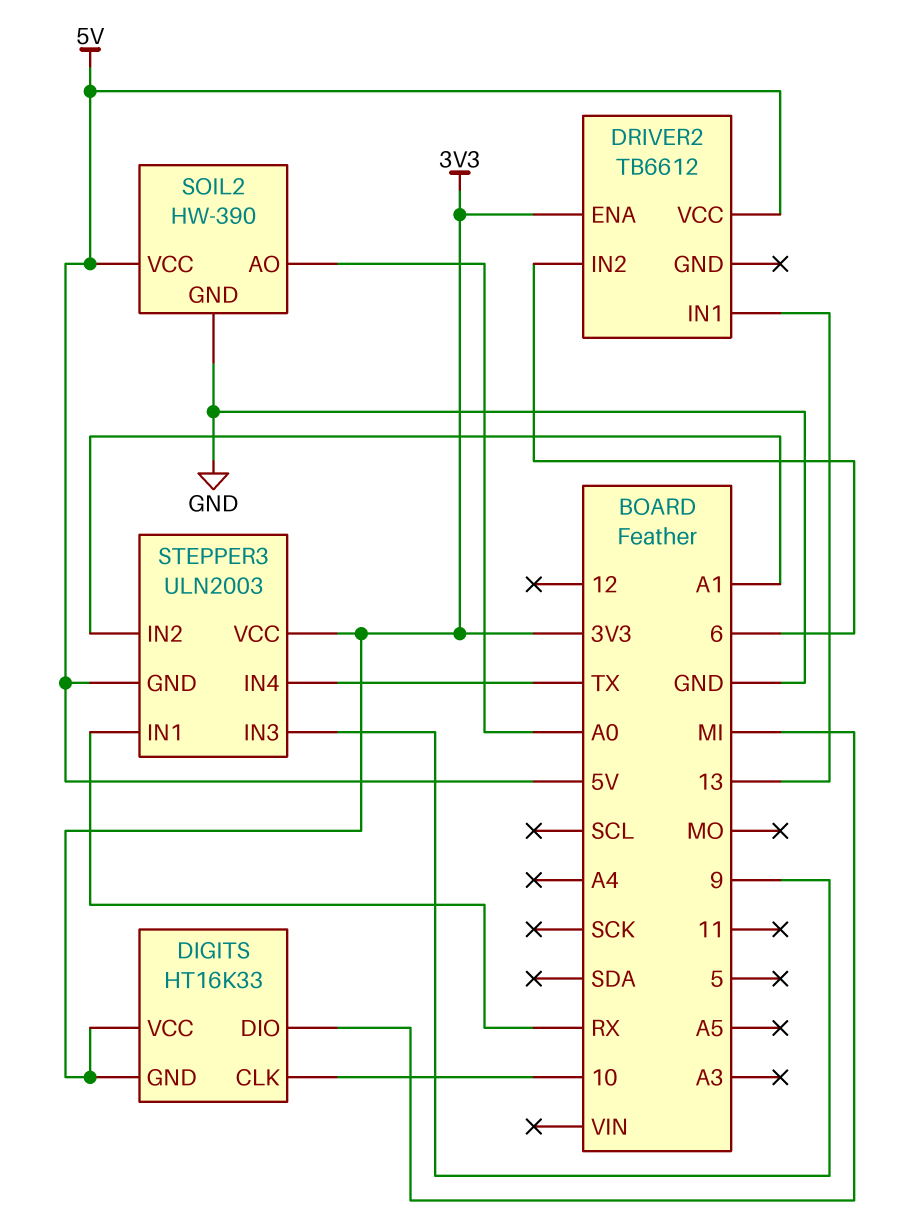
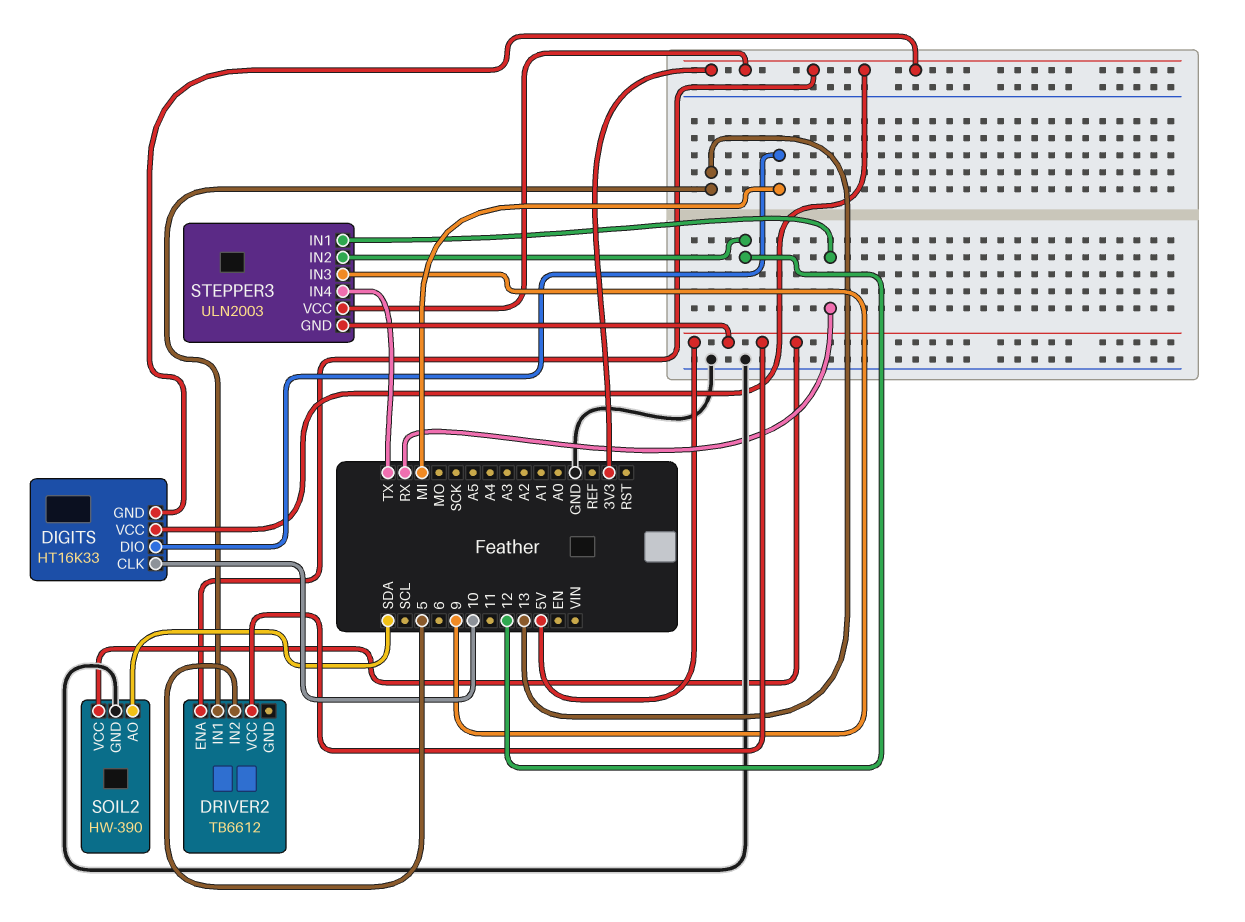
DRIVER2 pin IN2: 6 -> 5
SOIL2 pin AO: A0 -> SDA
STEPPER3 pin IN2: A1 -> 12

